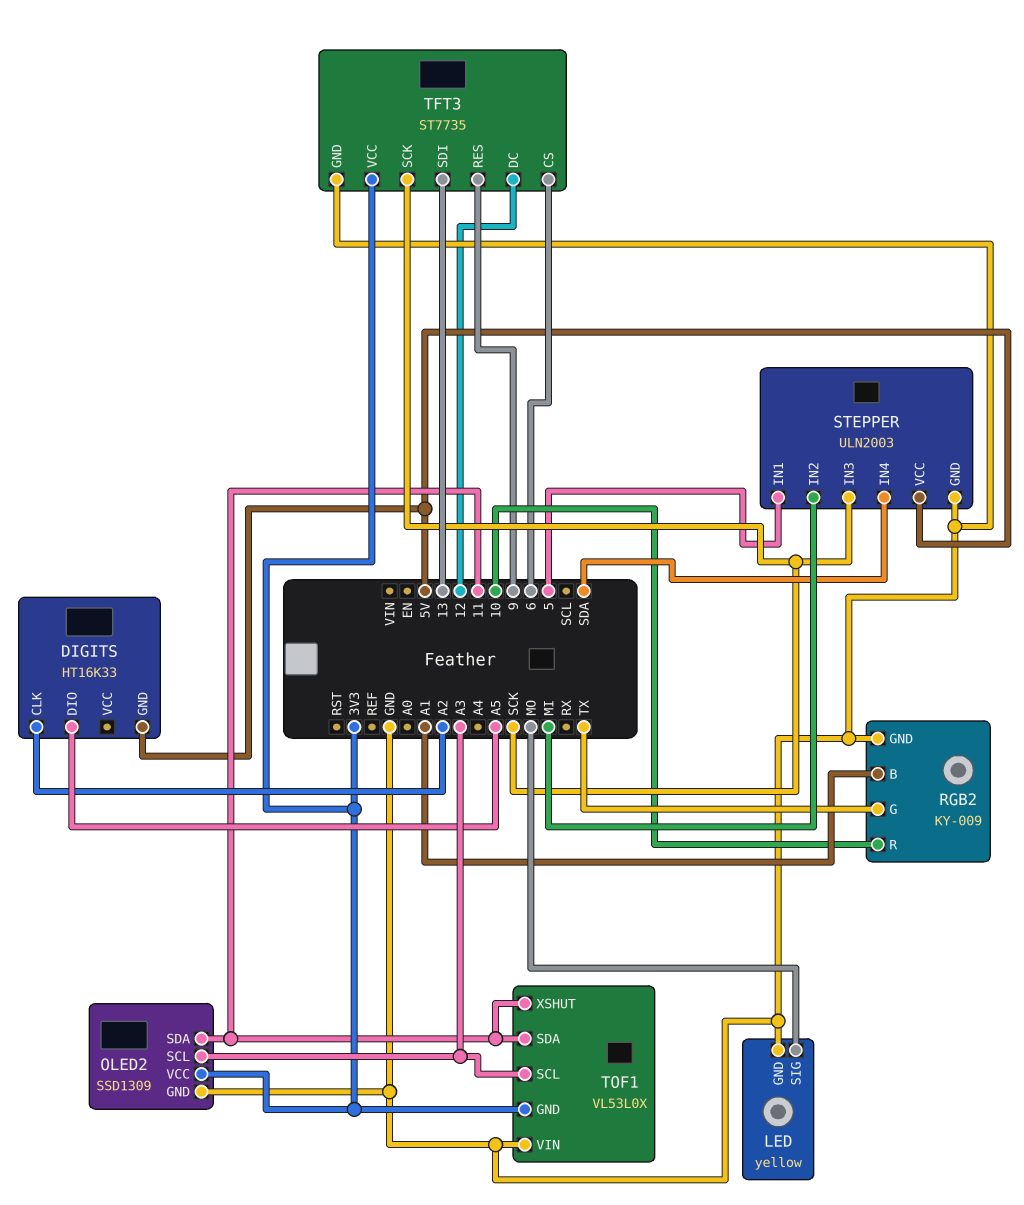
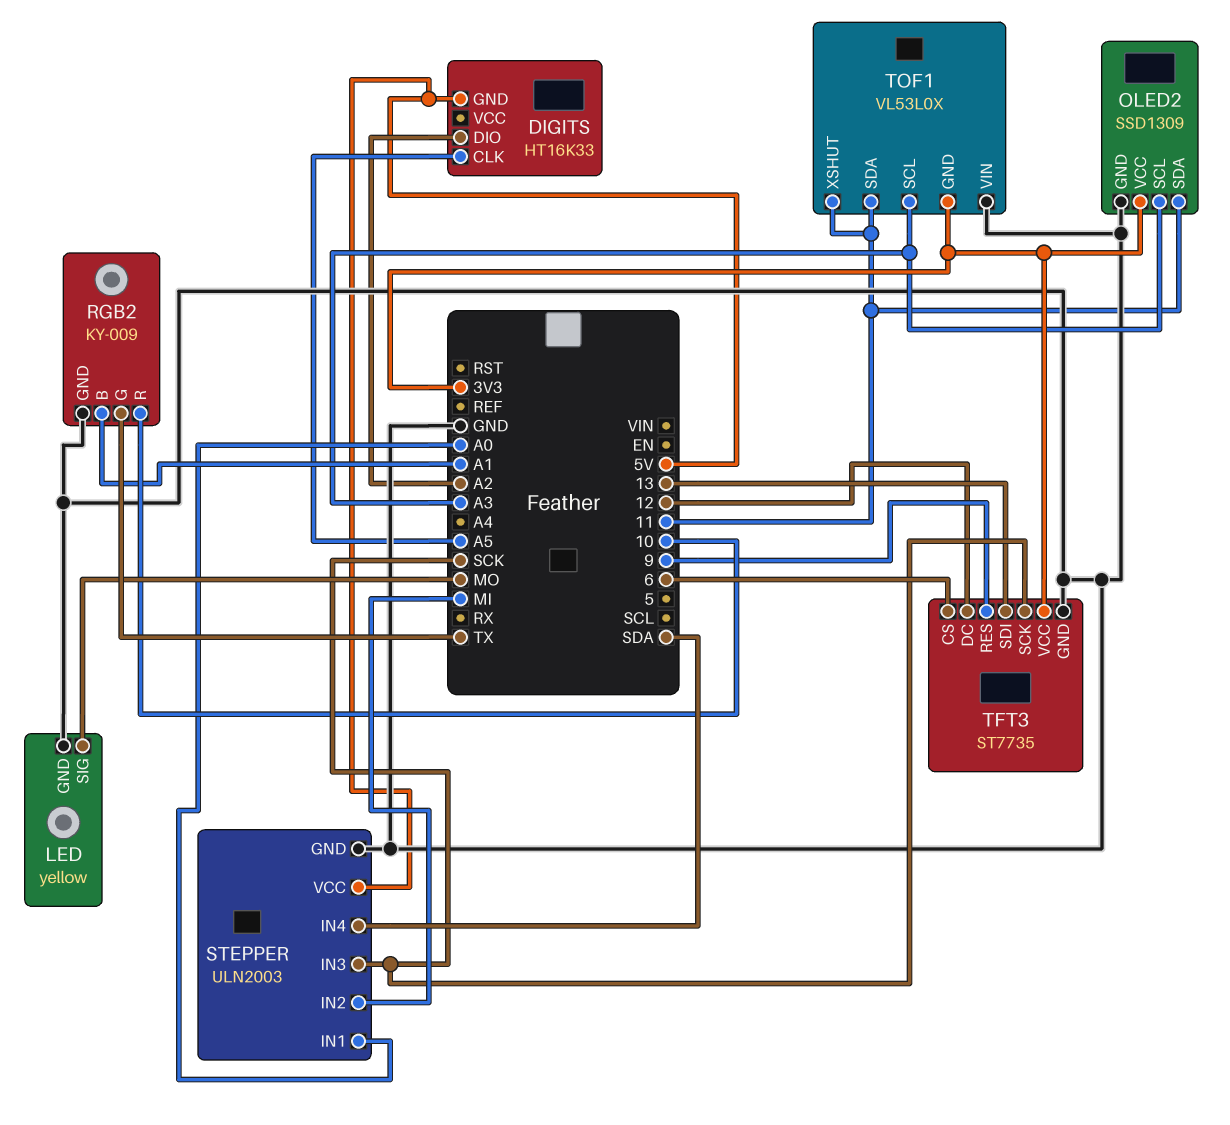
DIGITS pin CLK: A2 -> A5
DIGITS pin DIO: A5 -> A2
STEPPER pin IN1: 5 -> A0

